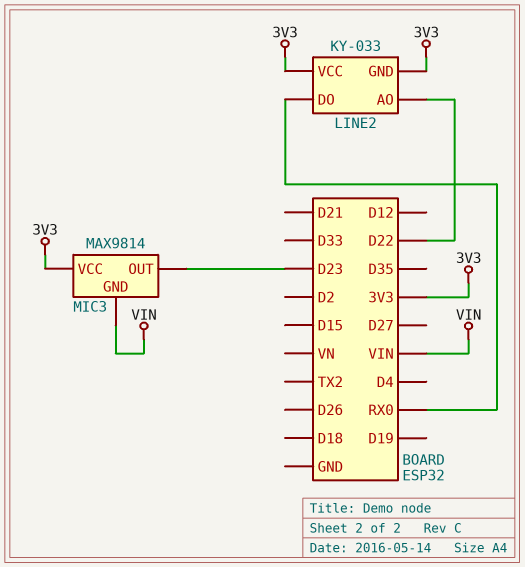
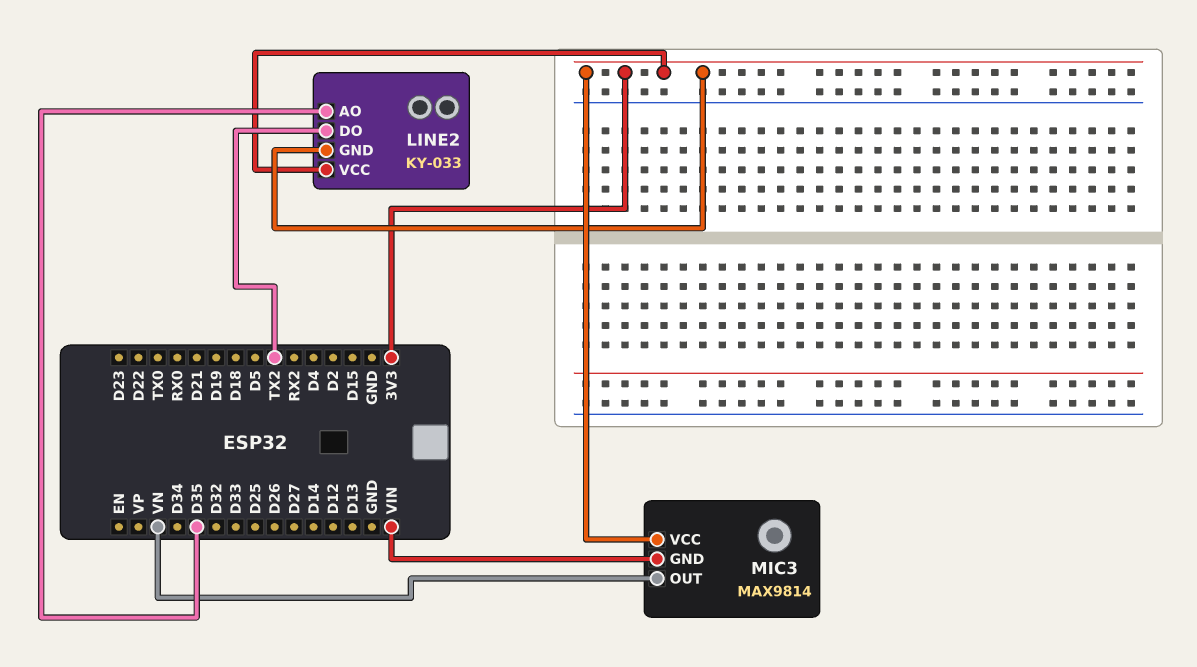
LINE2 pin AO: D22 -> D35
LINE2 pin DO: RX0 -> TX2
MIC3 pin OUT: D23 -> VN

